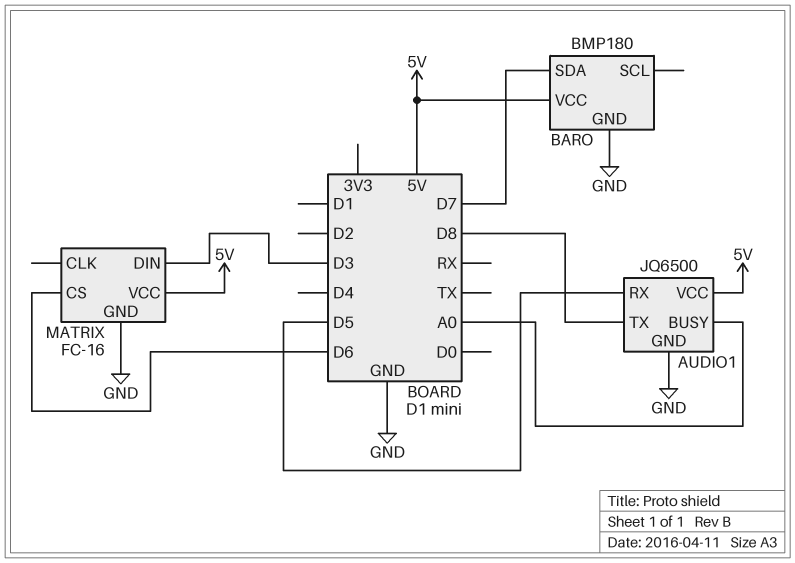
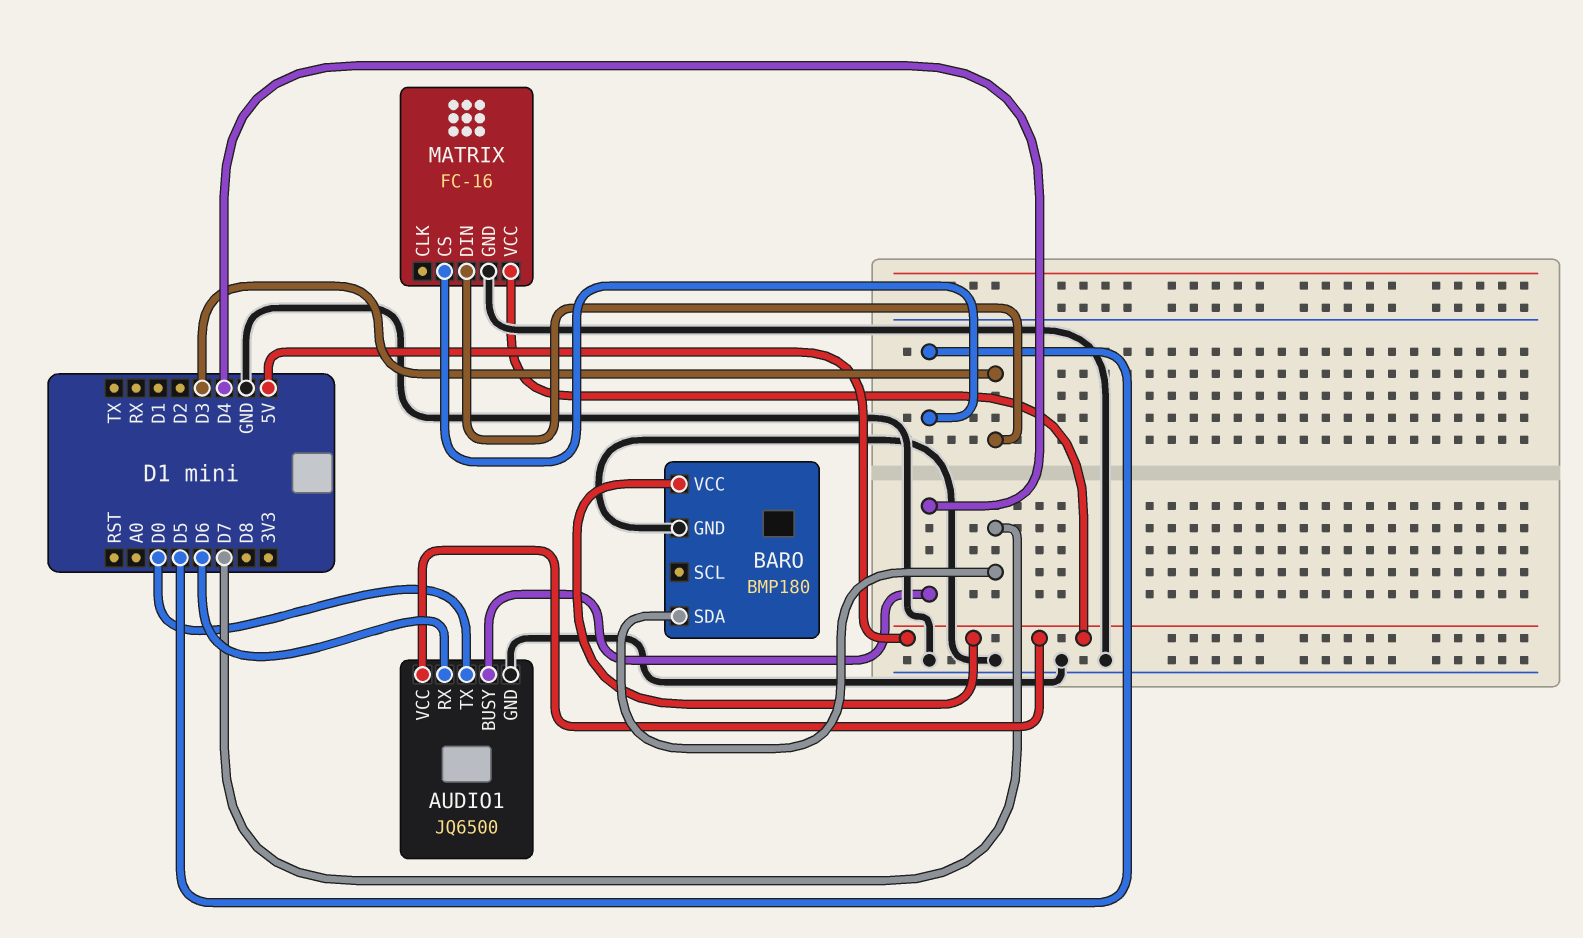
AUDIO1 pin BUSY: A0 -> D4
AUDIO1 pin RX: D5 -> D6
AUDIO1 pin TX: D8 -> D0
MATRIX pin CS: D6 -> D5

